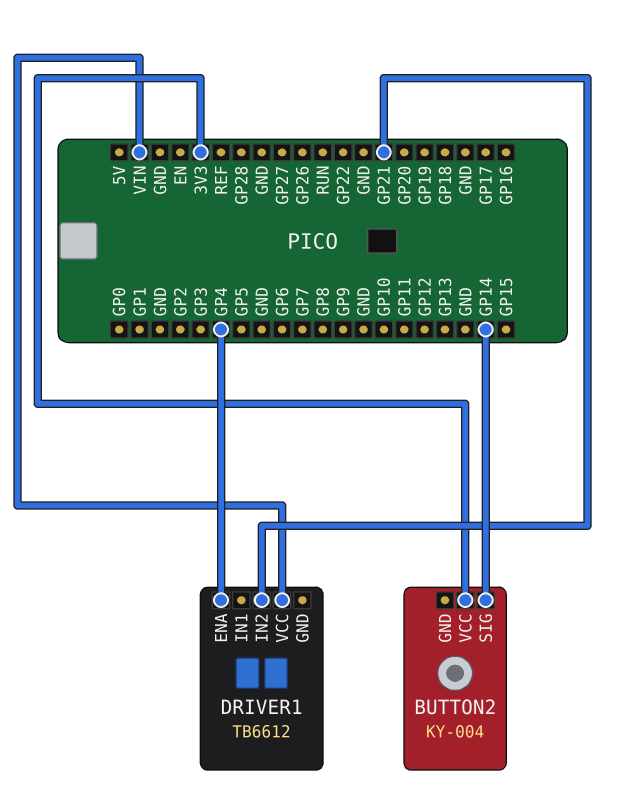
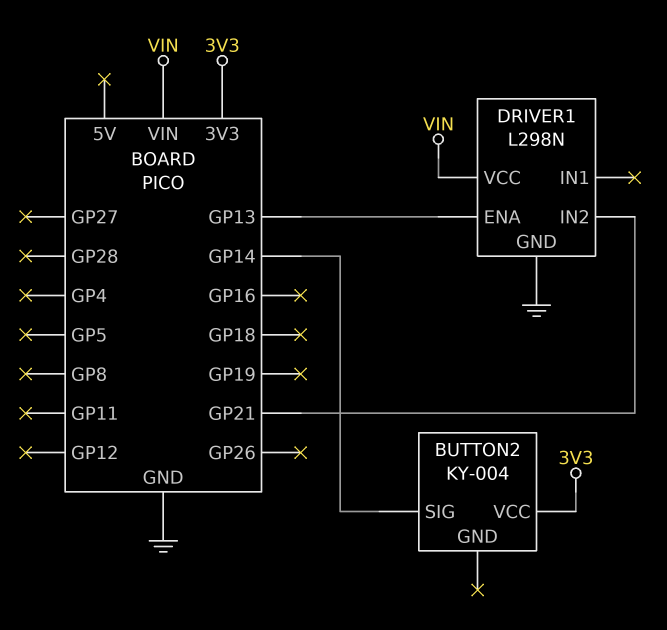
DRIVER1: TB6612 -> L298N
DRIVER1 pin ENA: GP4 -> GP13
DRIVER1 pin GND: none -> GND

